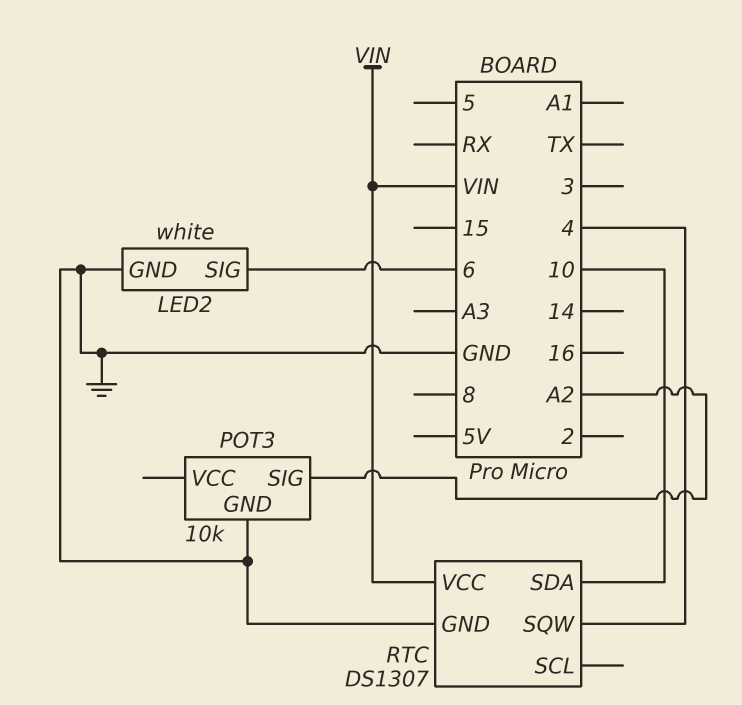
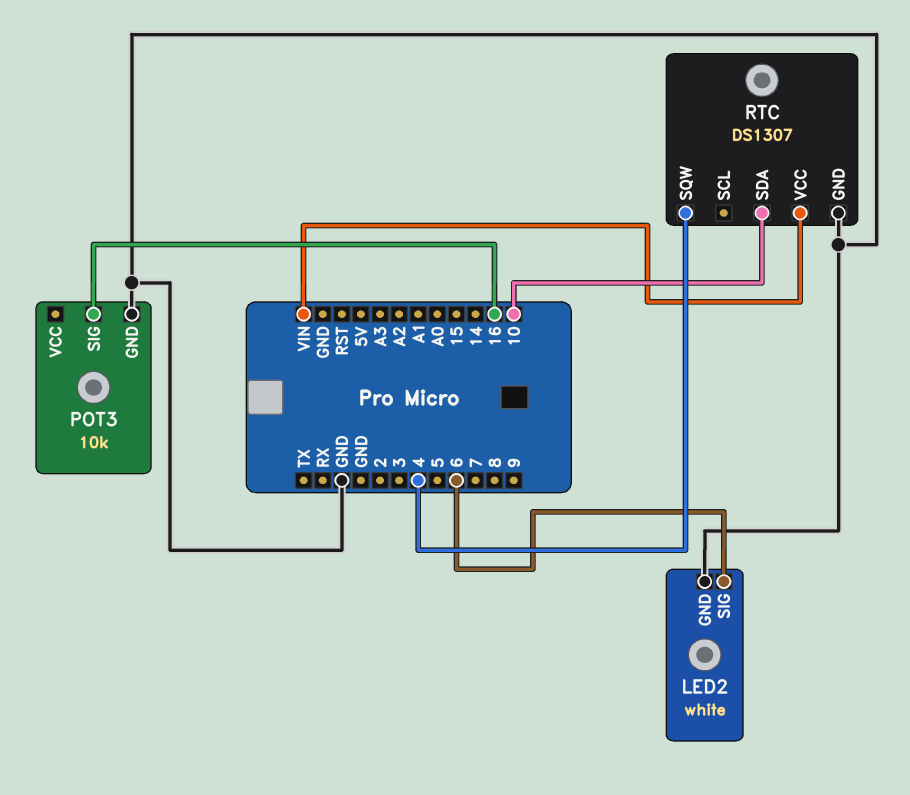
POT3 pin SIG: A2 -> 16

